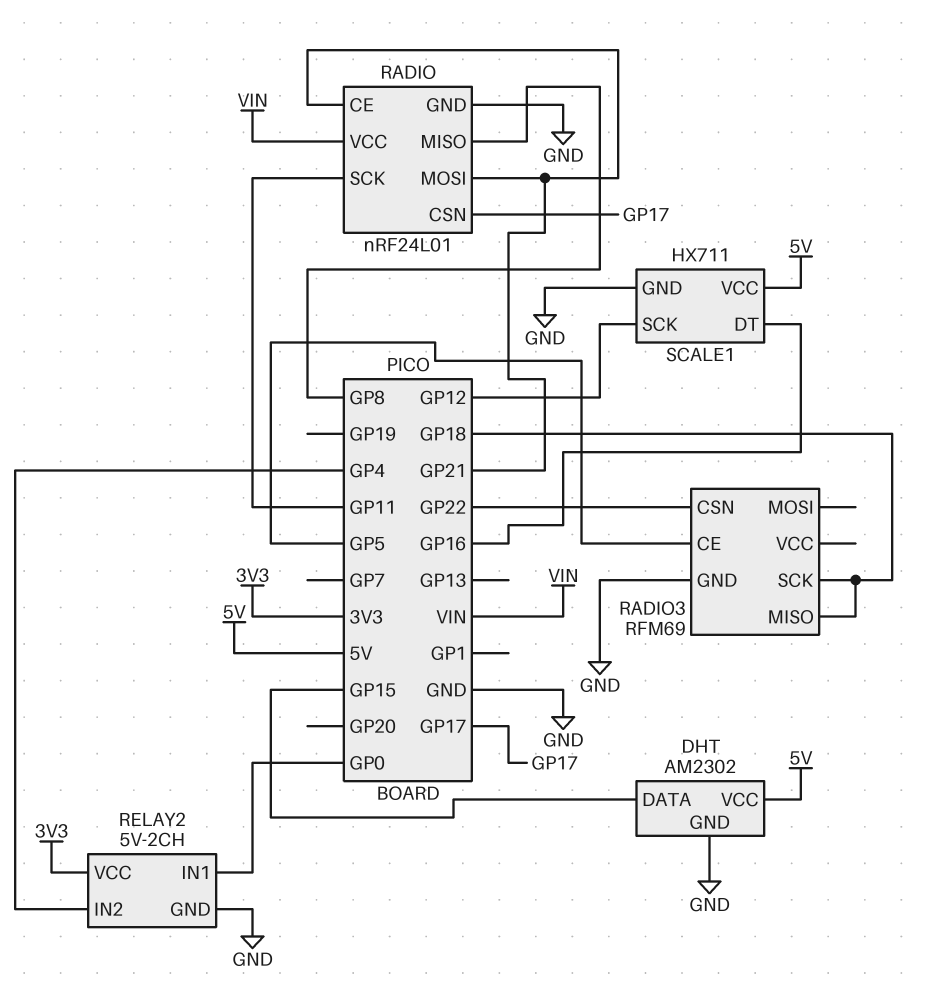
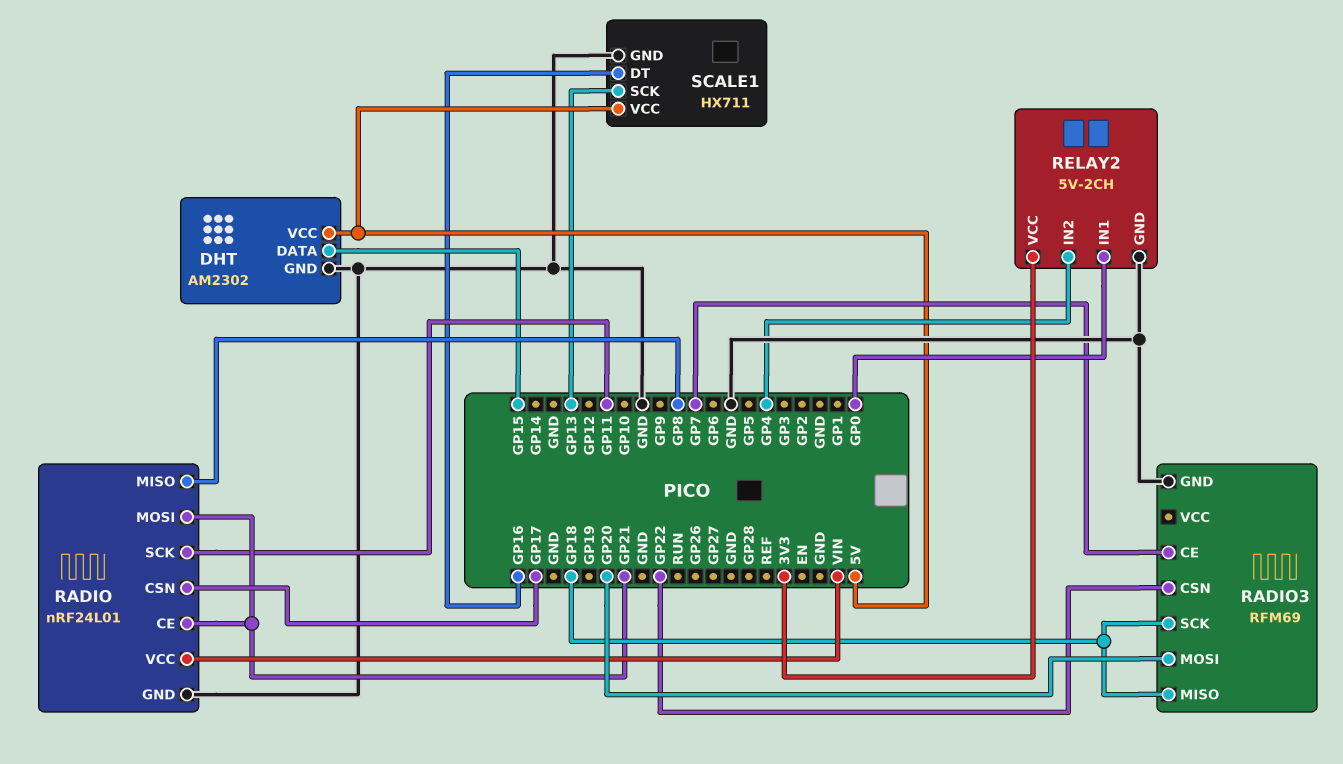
RADIO3 pin CE: GP5 -> GP7
RADIO3 pin MOSI: none -> GP20
SCALE1 pin SCK: GP12 -> GP13

